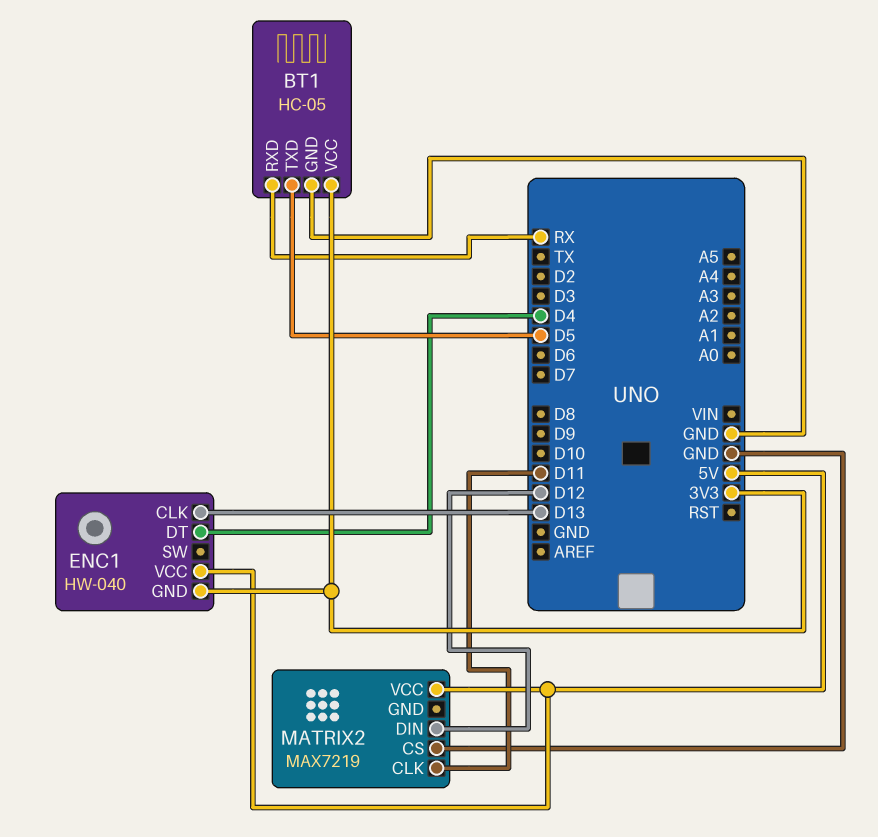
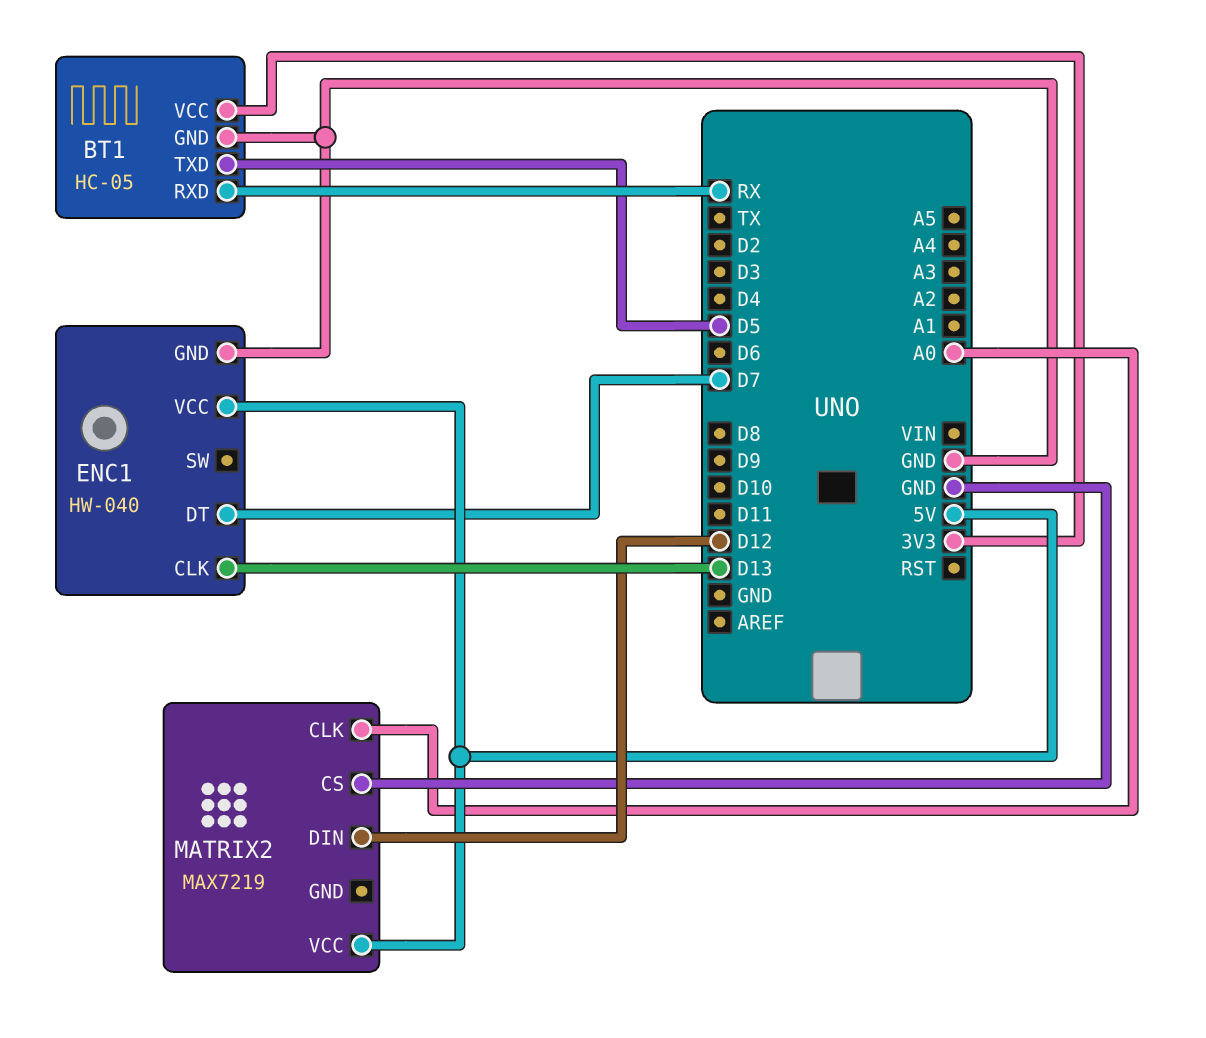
ENC1 pin DT: D4 -> D7
ENC1 pin GND: 3V3 -> GND
MATRIX2 pin CLK: D11 -> A0

